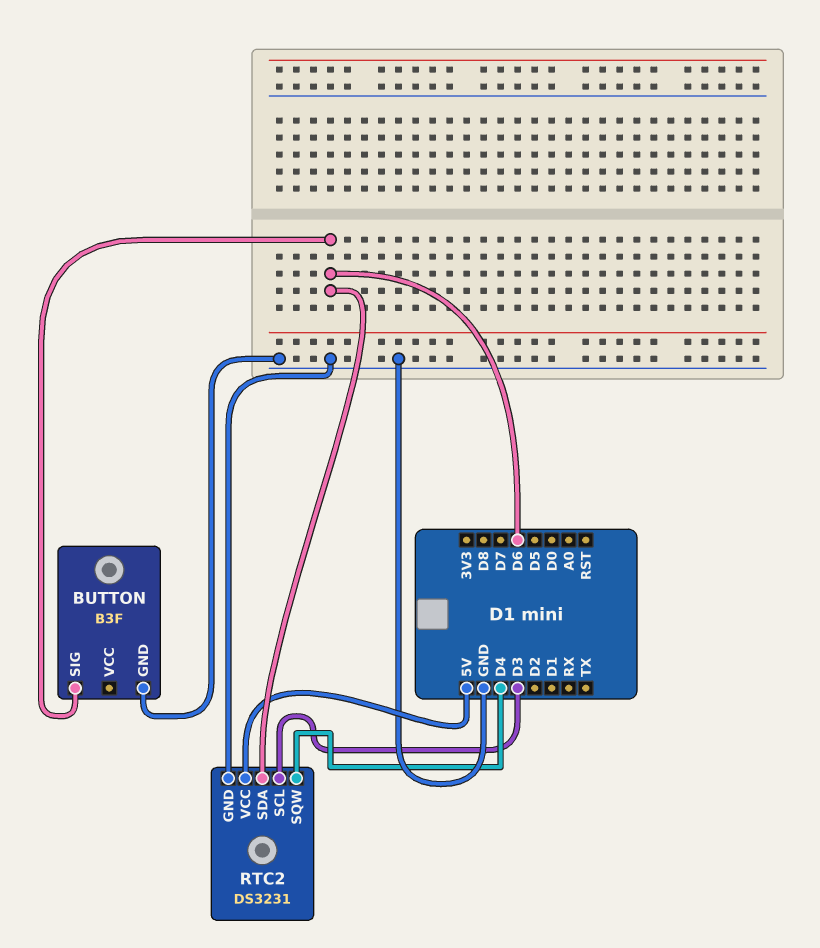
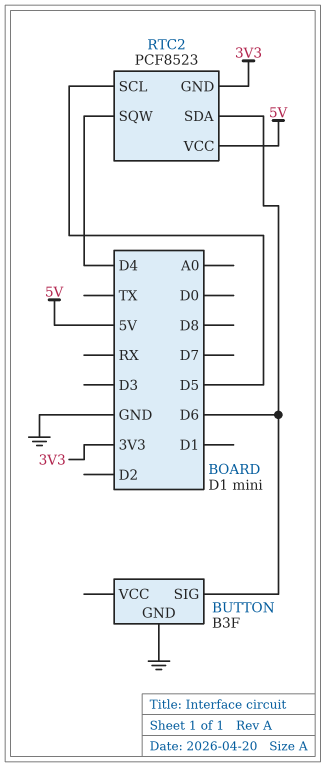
RTC2: DS3231 -> PCF8523
RTC2 pin GND: GND -> 3V3
RTC2 pin SCL: D3 -> D5

